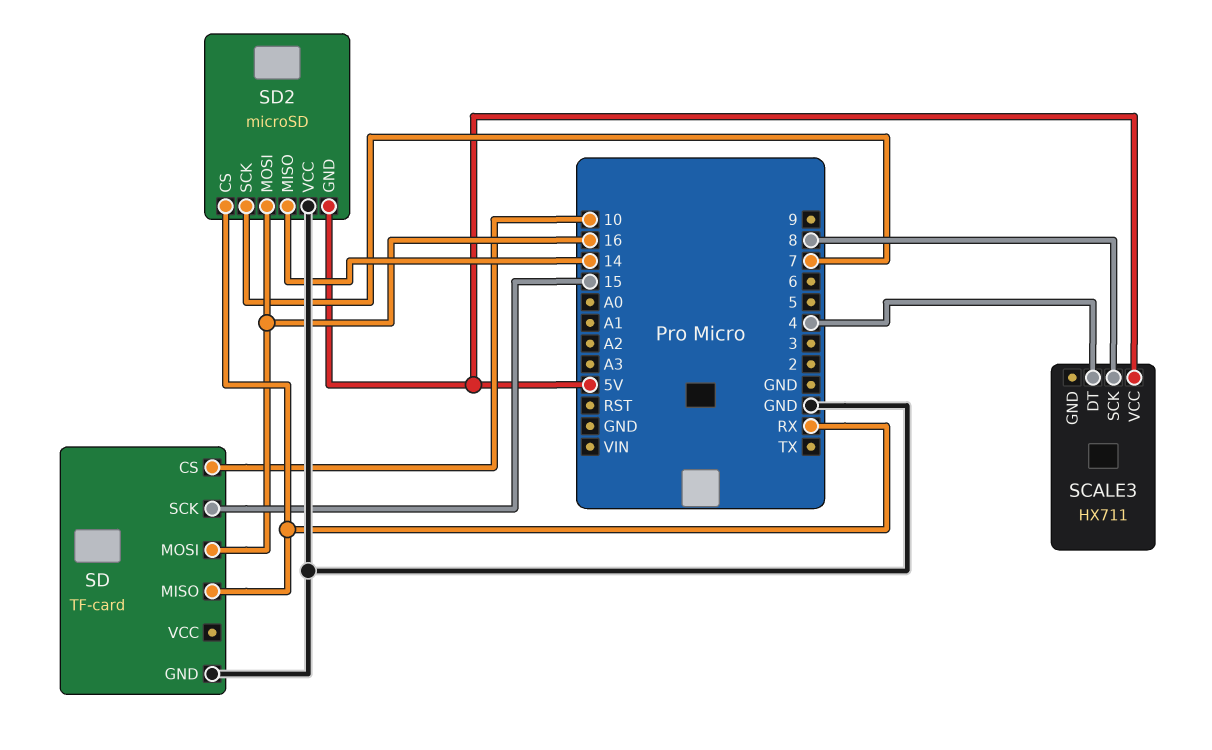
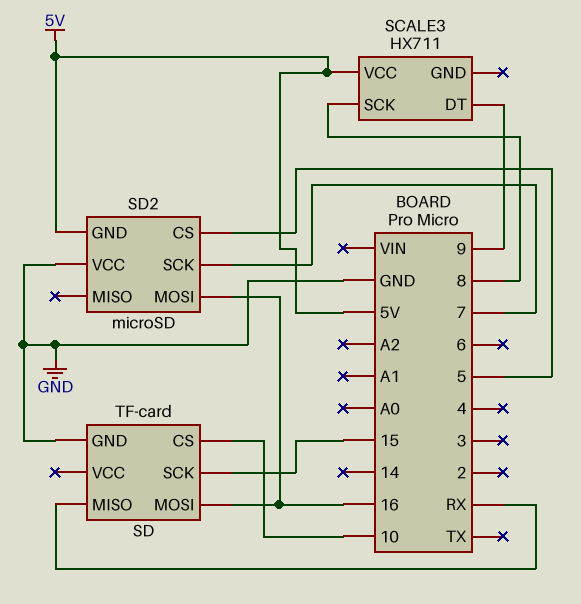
SCALE3 pin DT: 4 -> 9
SD2 pin CS: RX -> 5
SD2 pin MISO: 14 -> none

